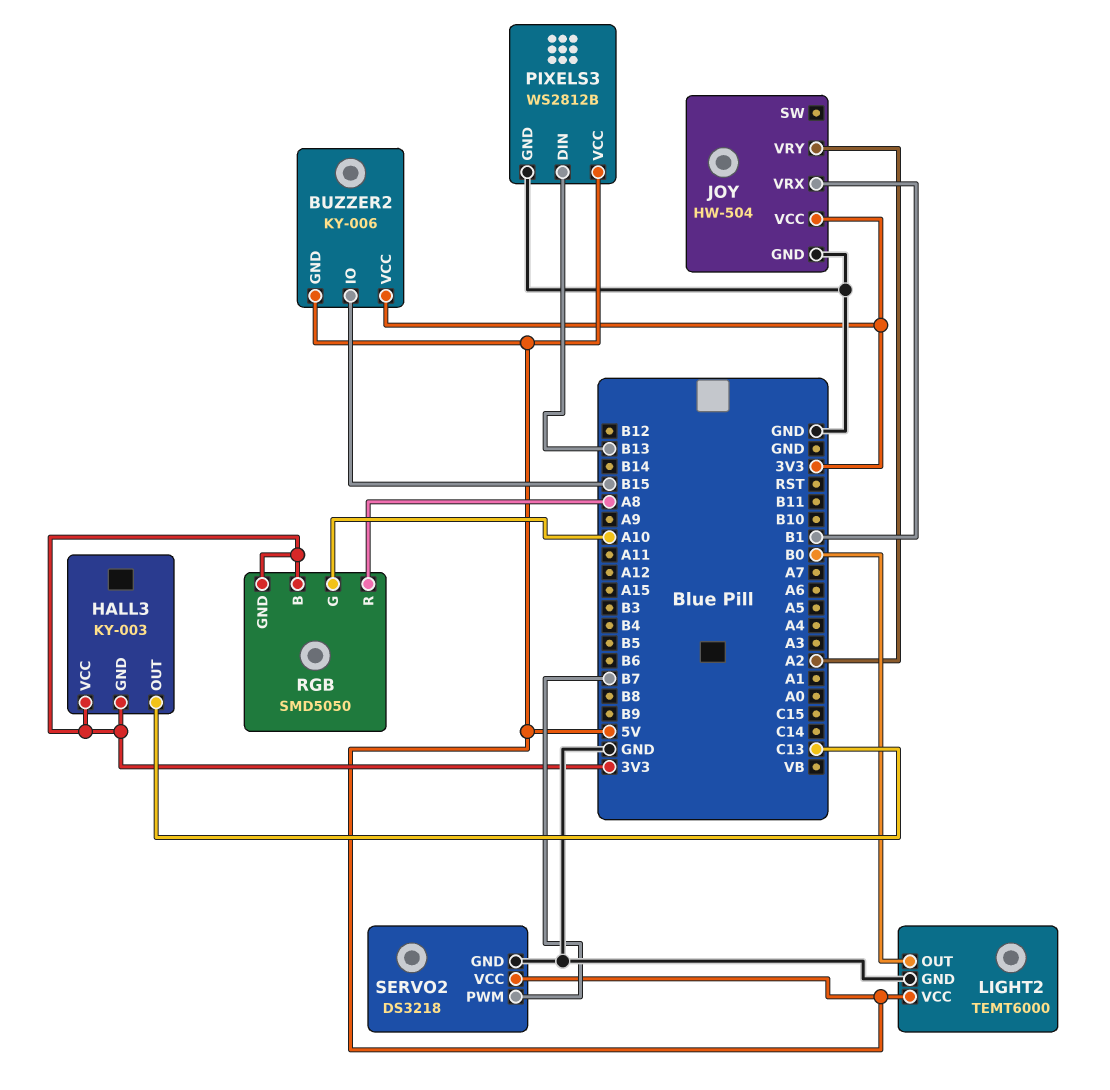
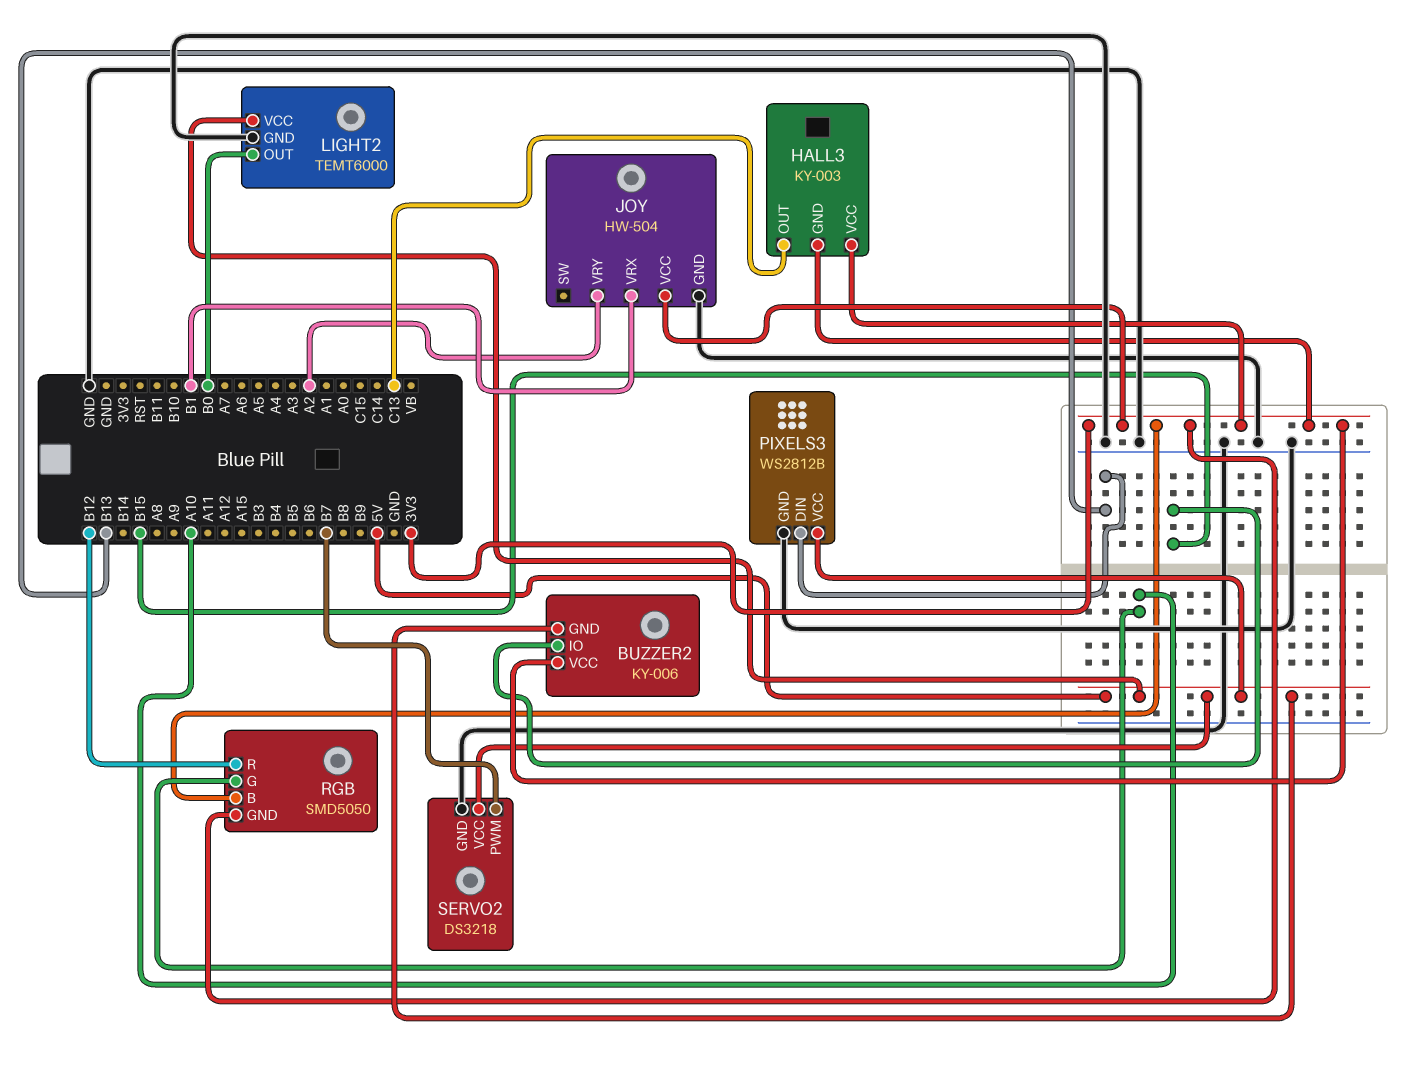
RGB pin R: A8 -> B12

